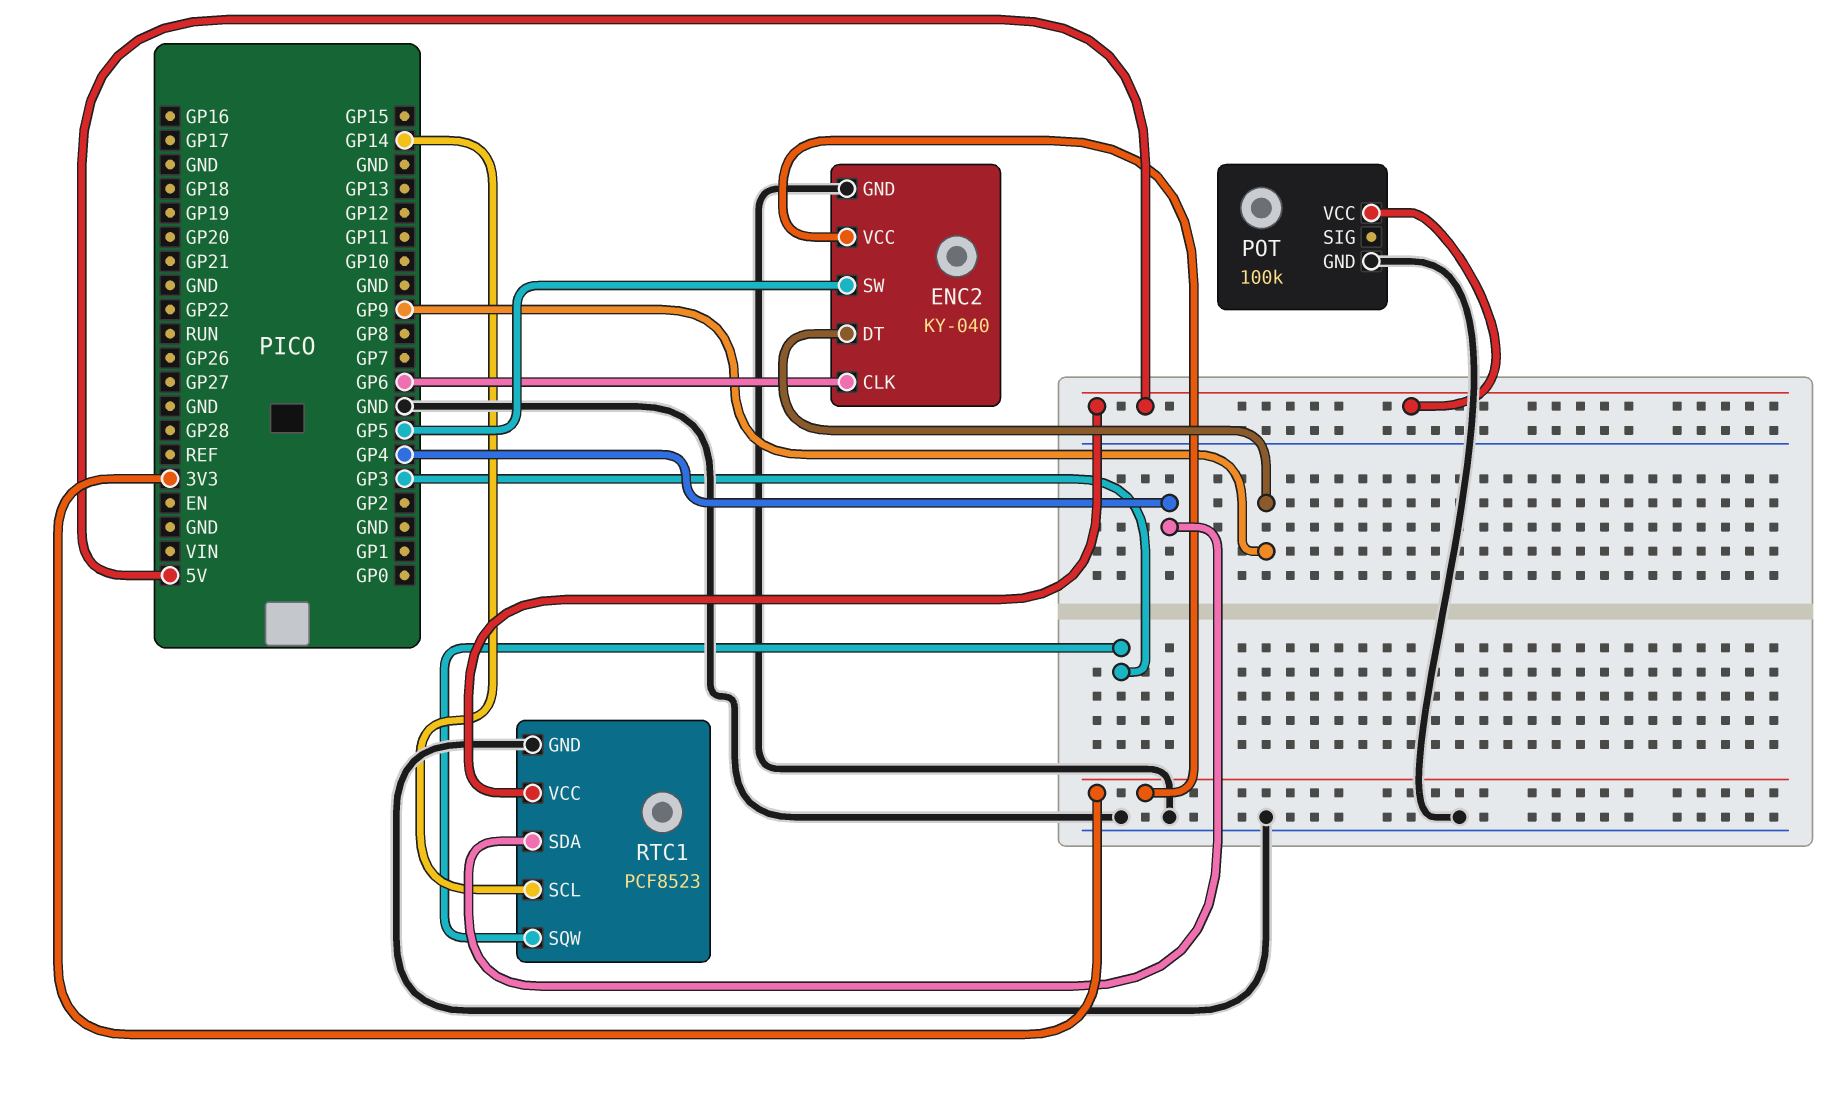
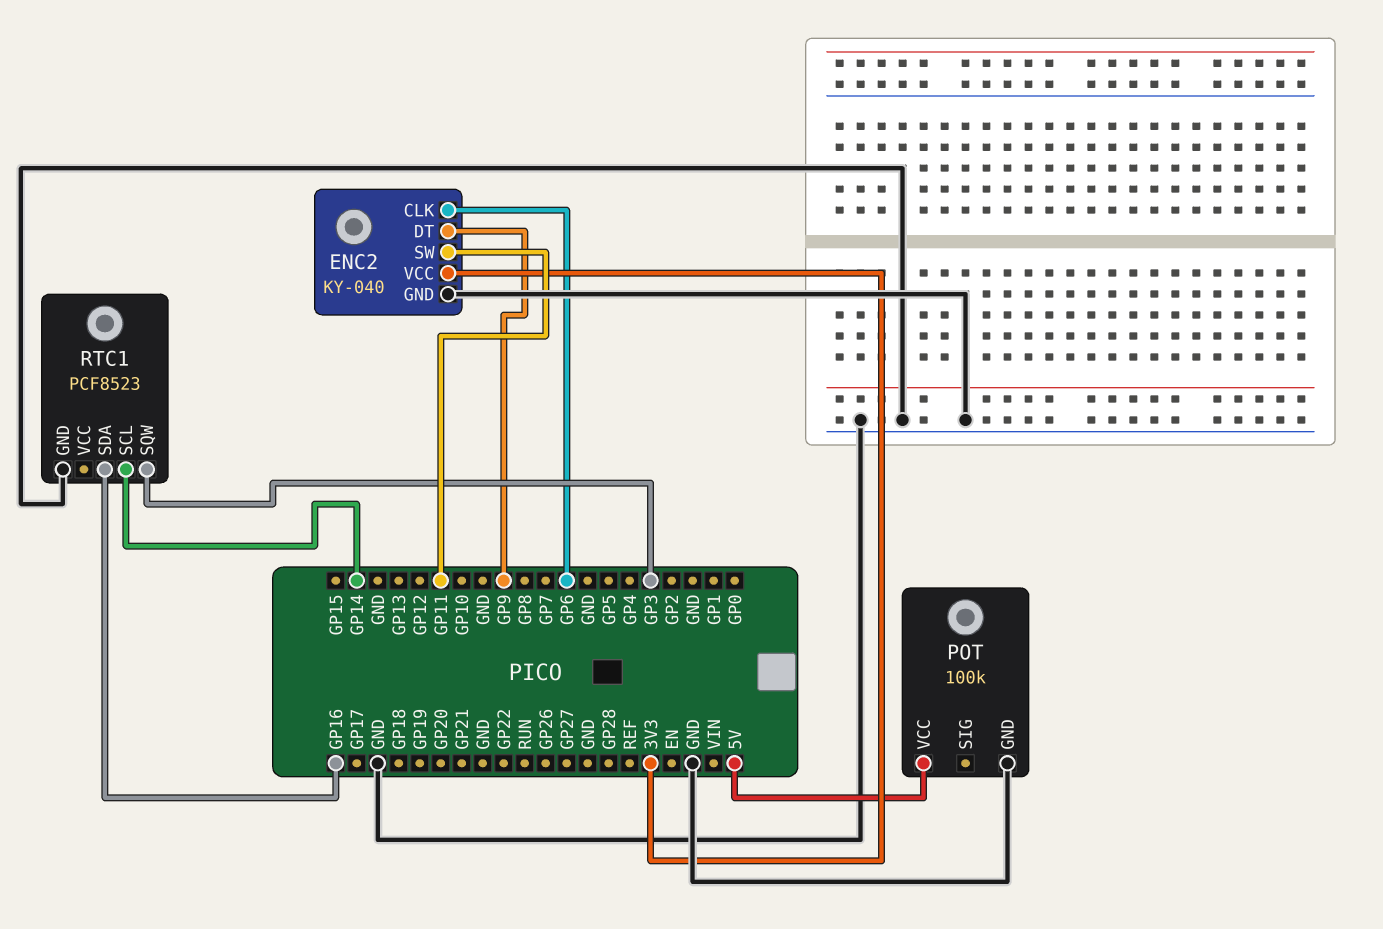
ENC2 pin SW: GP5 -> GP11
RTC1 pin SDA: GP4 -> GP16
RTC1 pin VCC: 5V -> none

